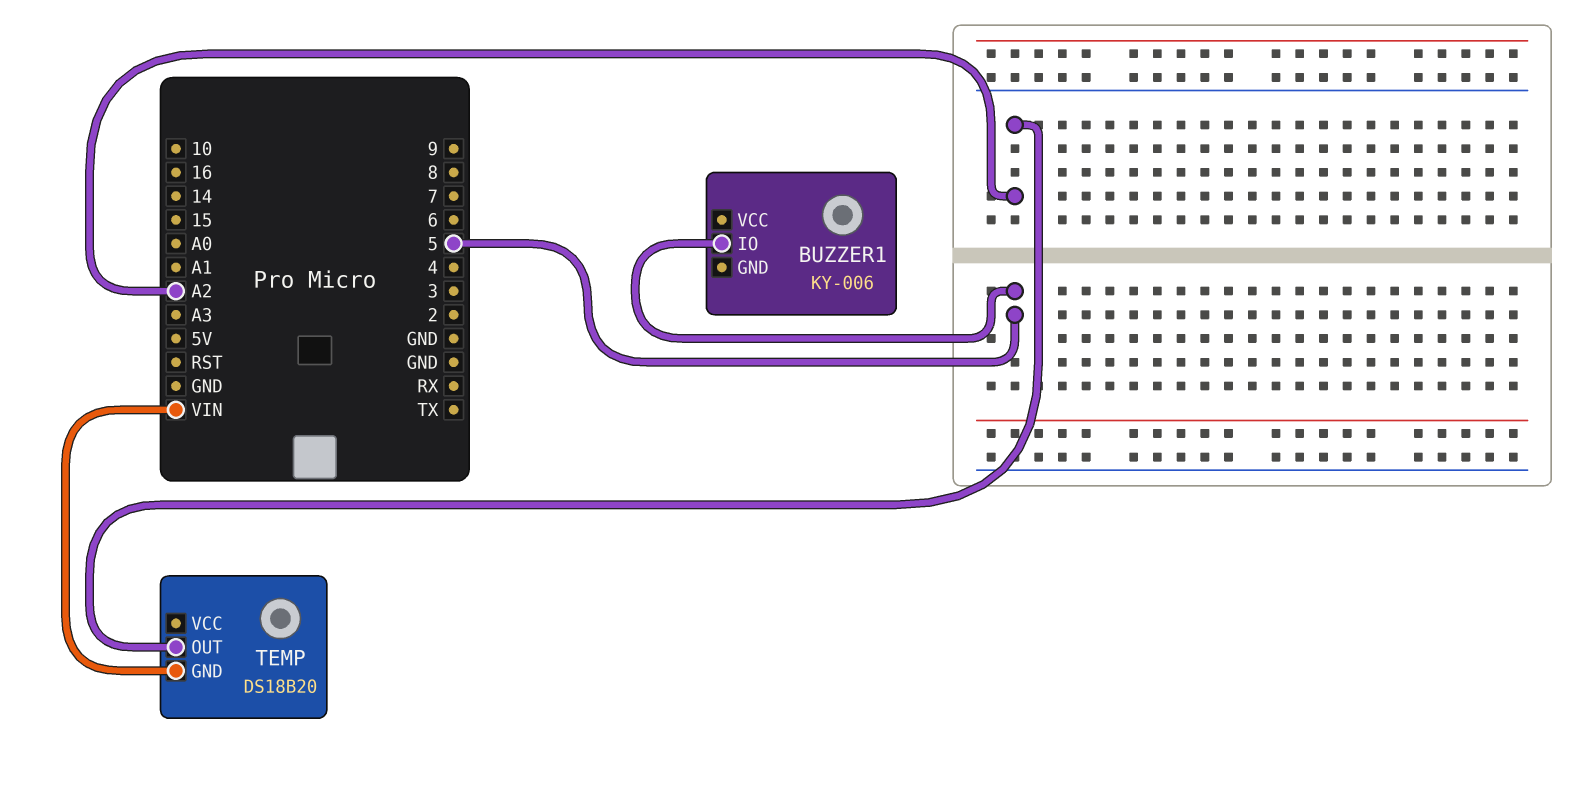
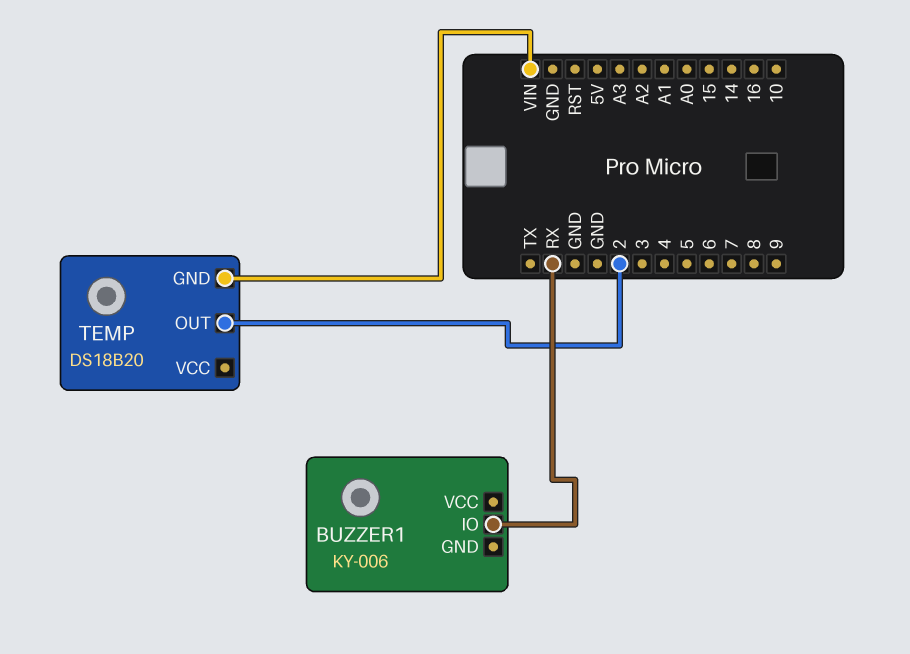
BUZZER1 pin IO: 5 -> RX
TEMP pin OUT: A2 -> 2

